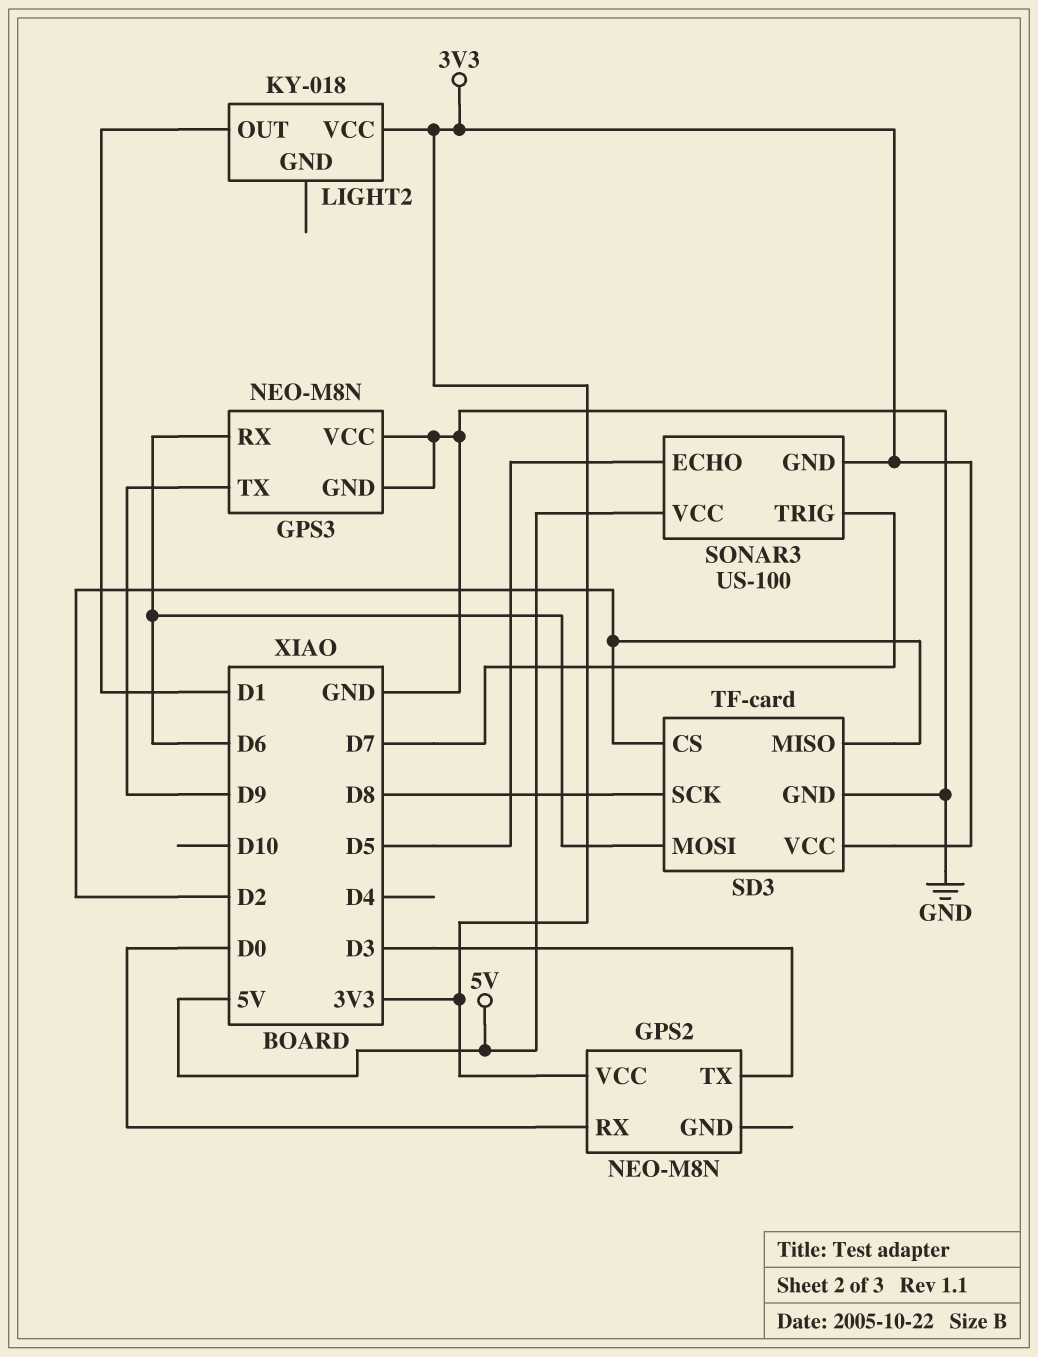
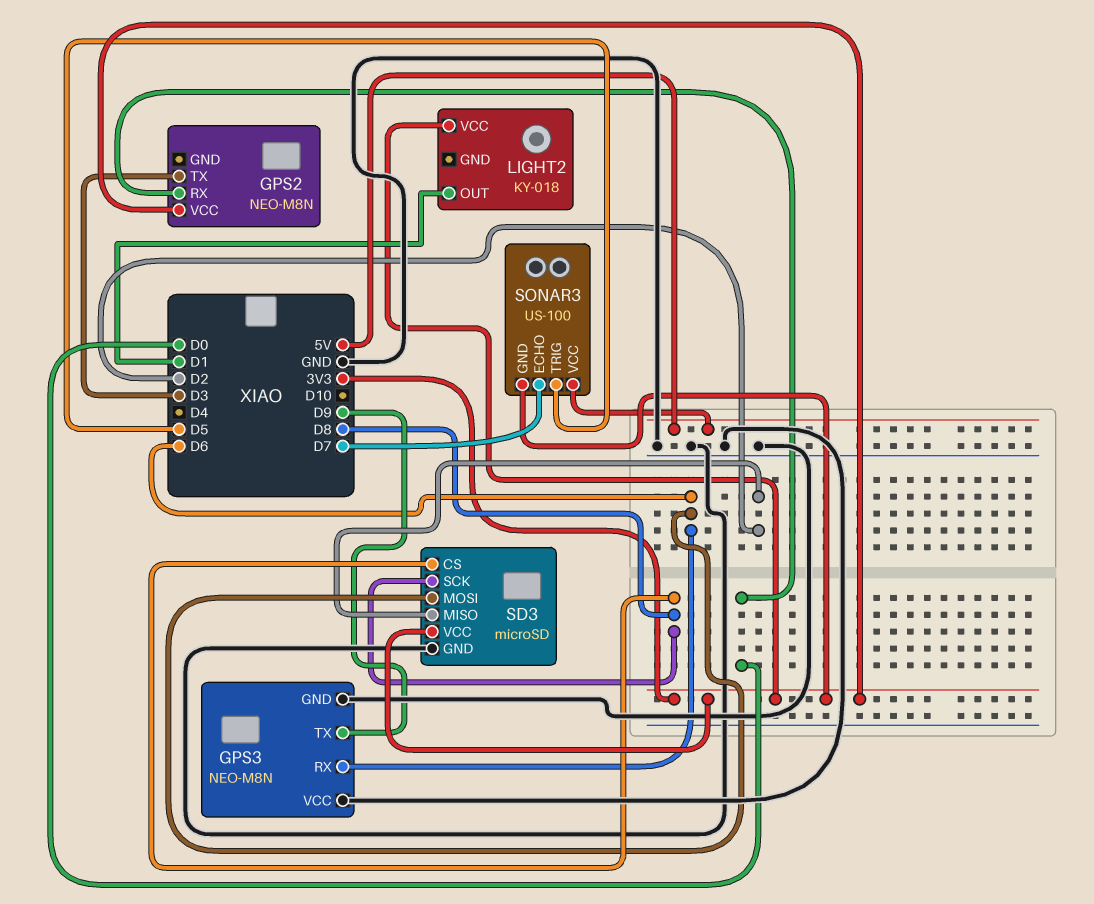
SD3: TF-card -> microSD
SD3 pin CS: D2 -> D8
SONAR3 pin ECHO: D5 -> D7
SONAR3 pin TRIG: D7 -> D5

